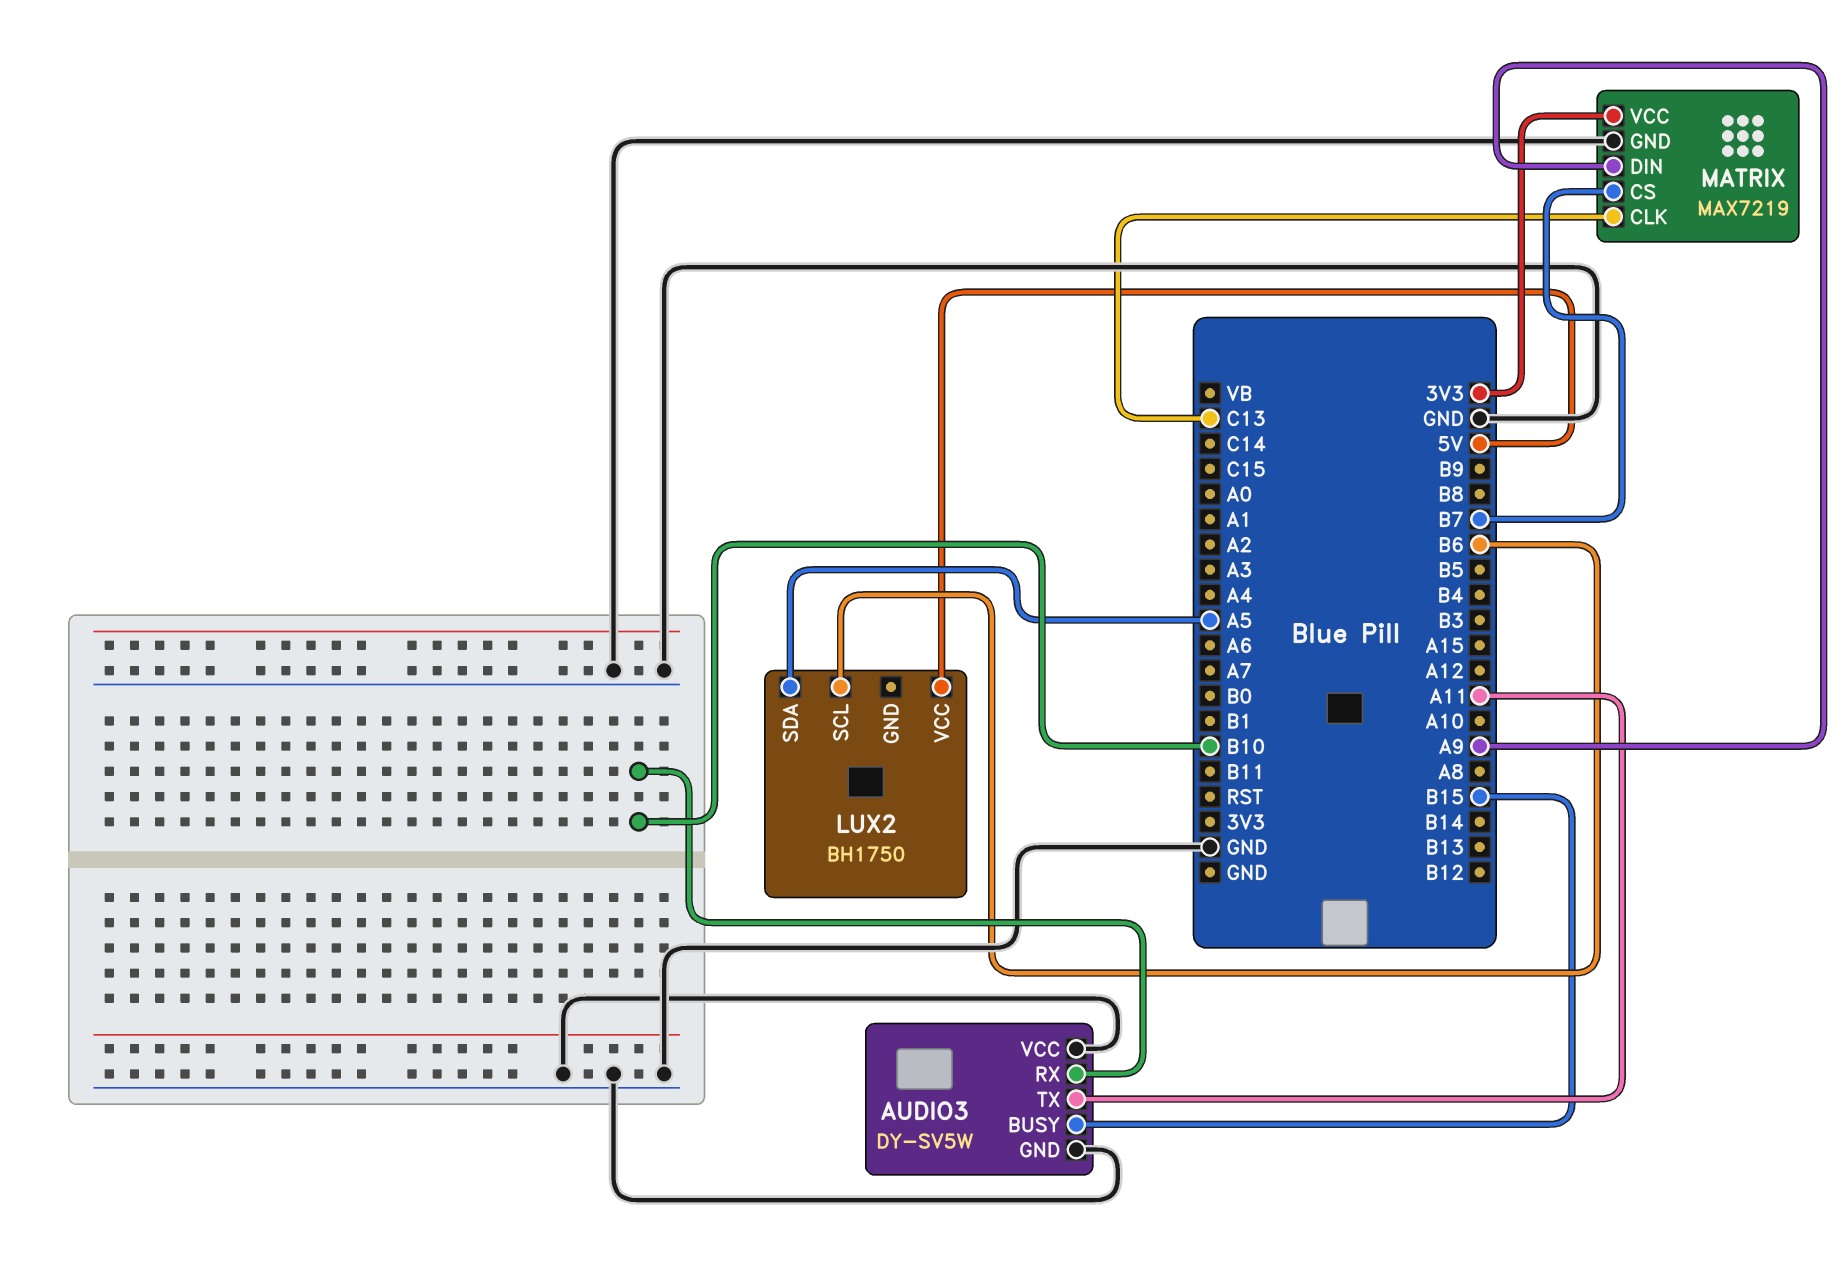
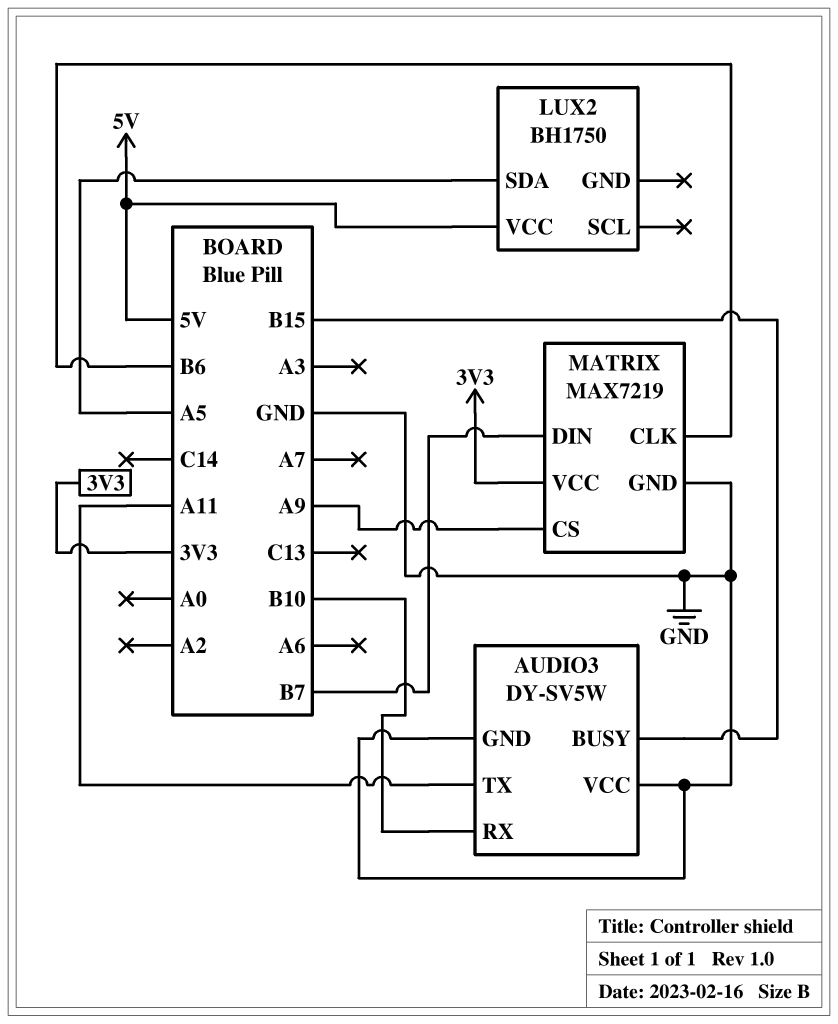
LUX2 pin SCL: B6 -> none
MATRIX pin CLK: C13 -> B6
MATRIX pin CS: B7 -> A9
MATRIX pin DIN: A9 -> B7

